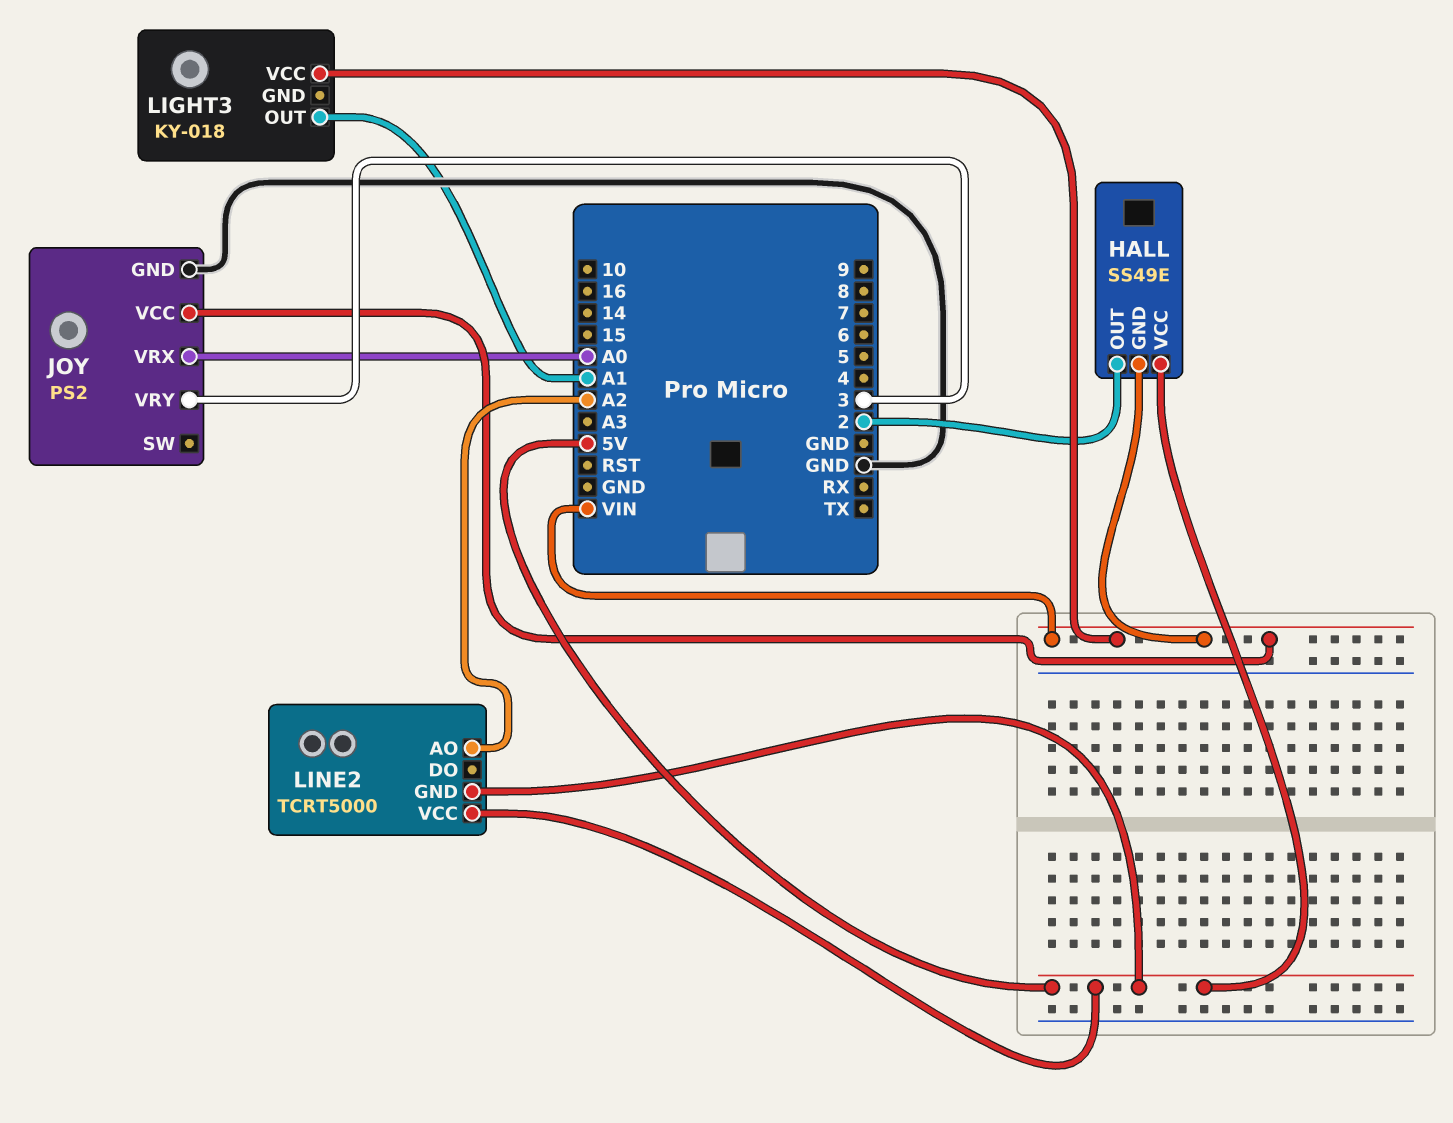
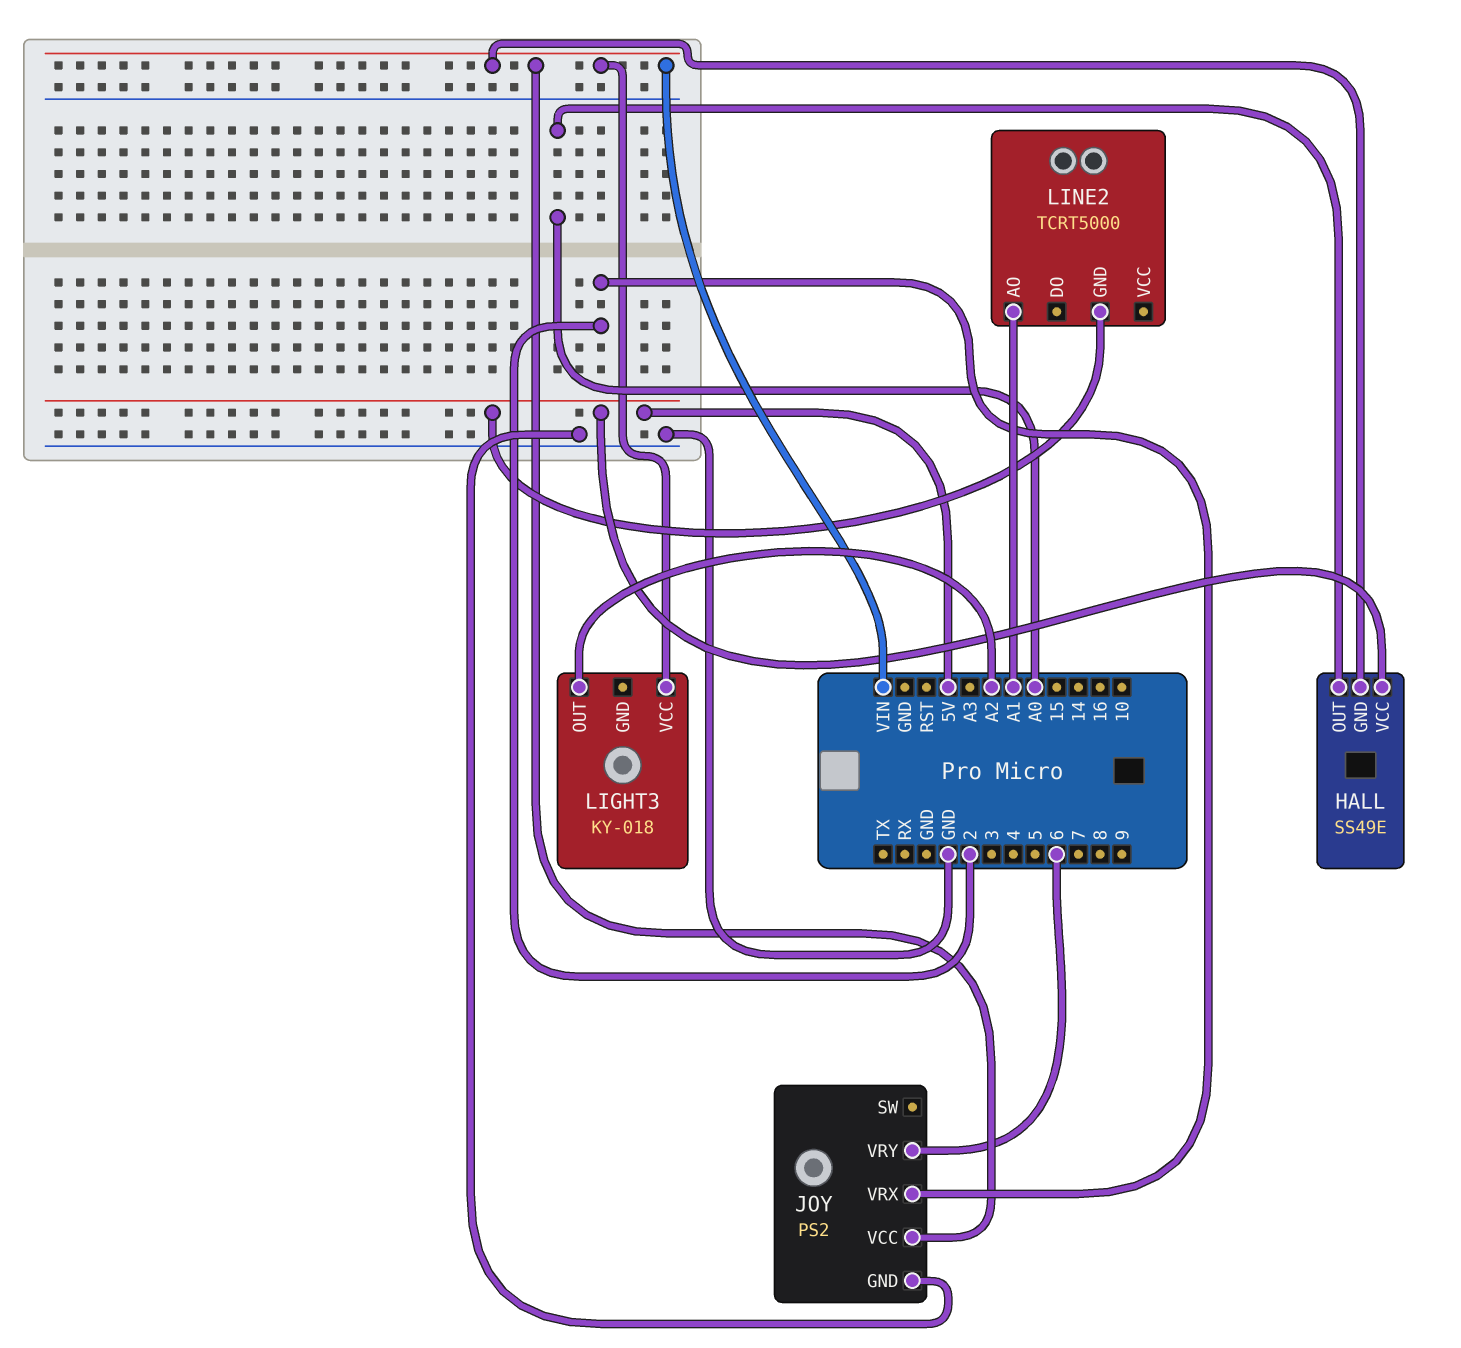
HALL pin OUT: 2 -> A0
JOY pin VRX: A0 -> 2
JOY pin VRY: 3 -> 6
LIGHT3 pin OUT: A1 -> A2
LINE2 pin AO: A2 -> A1
LINE2 pin VCC: 5V -> none

